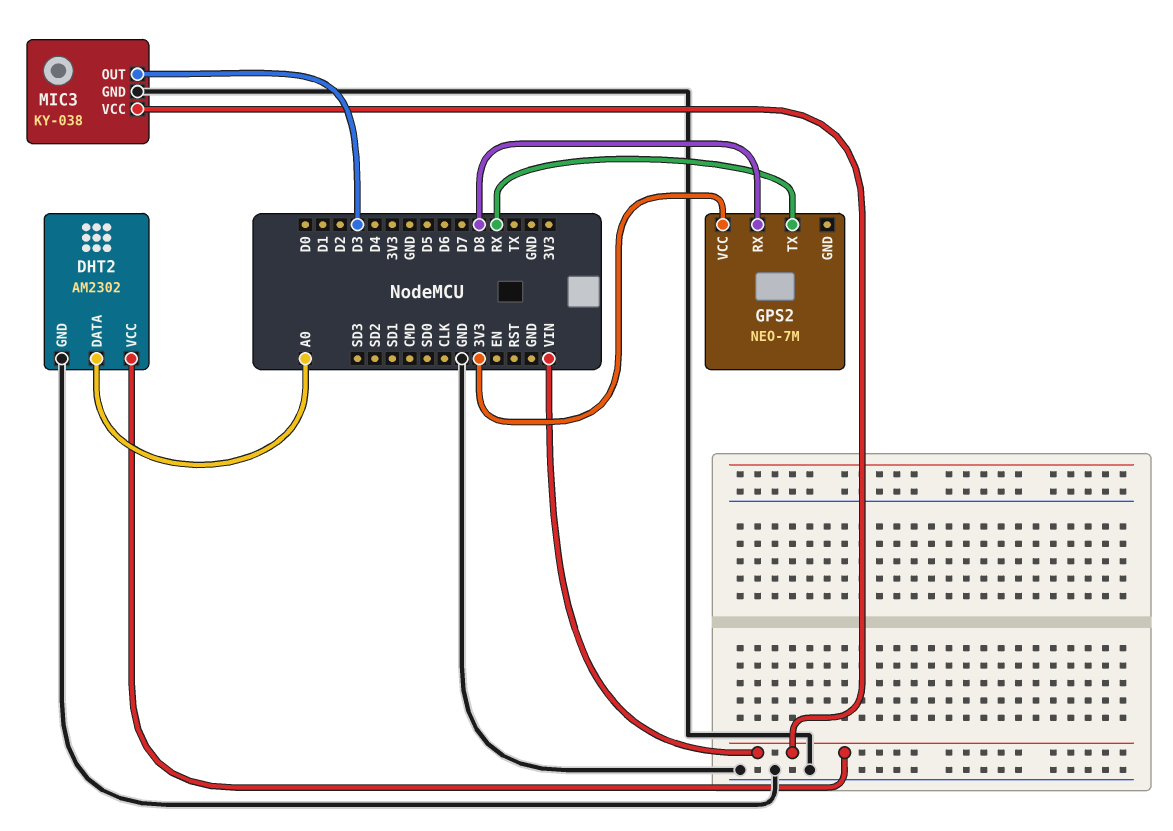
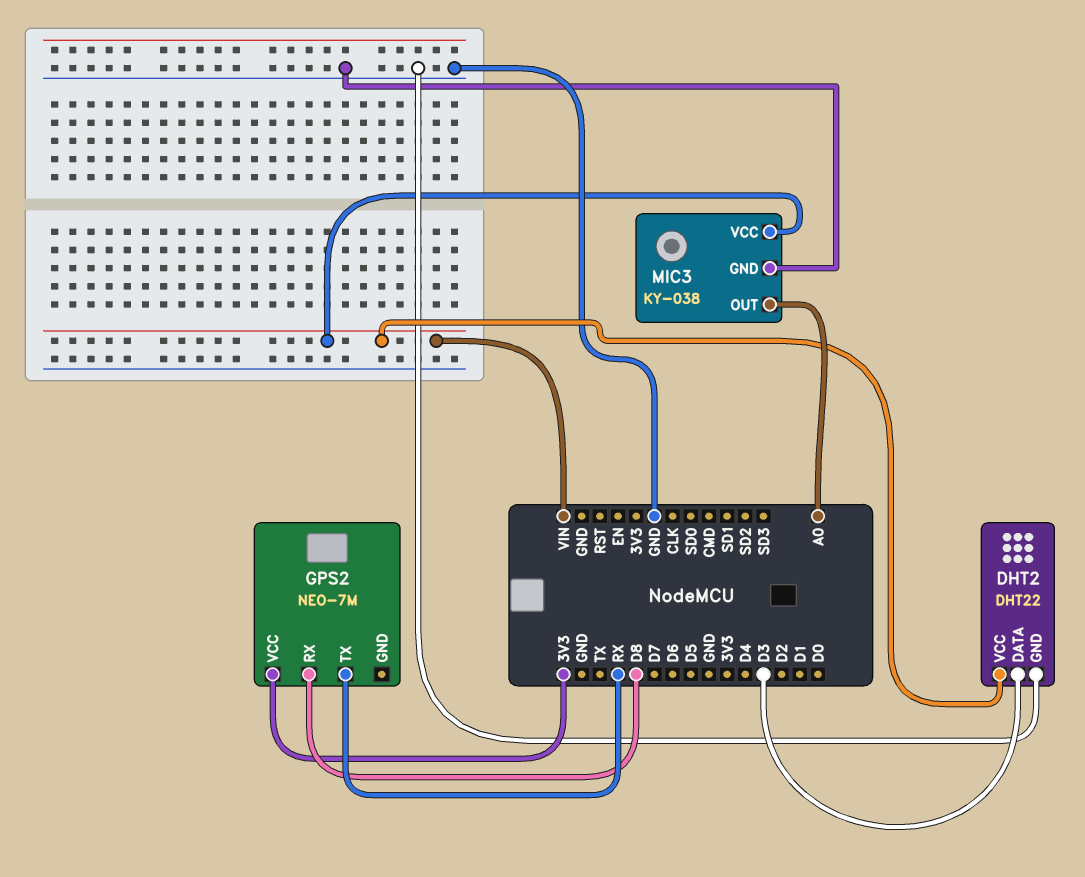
DHT2: AM2302 -> DHT22
DHT2 pin DATA: A0 -> D3
MIC3 pin OUT: D3 -> A0

